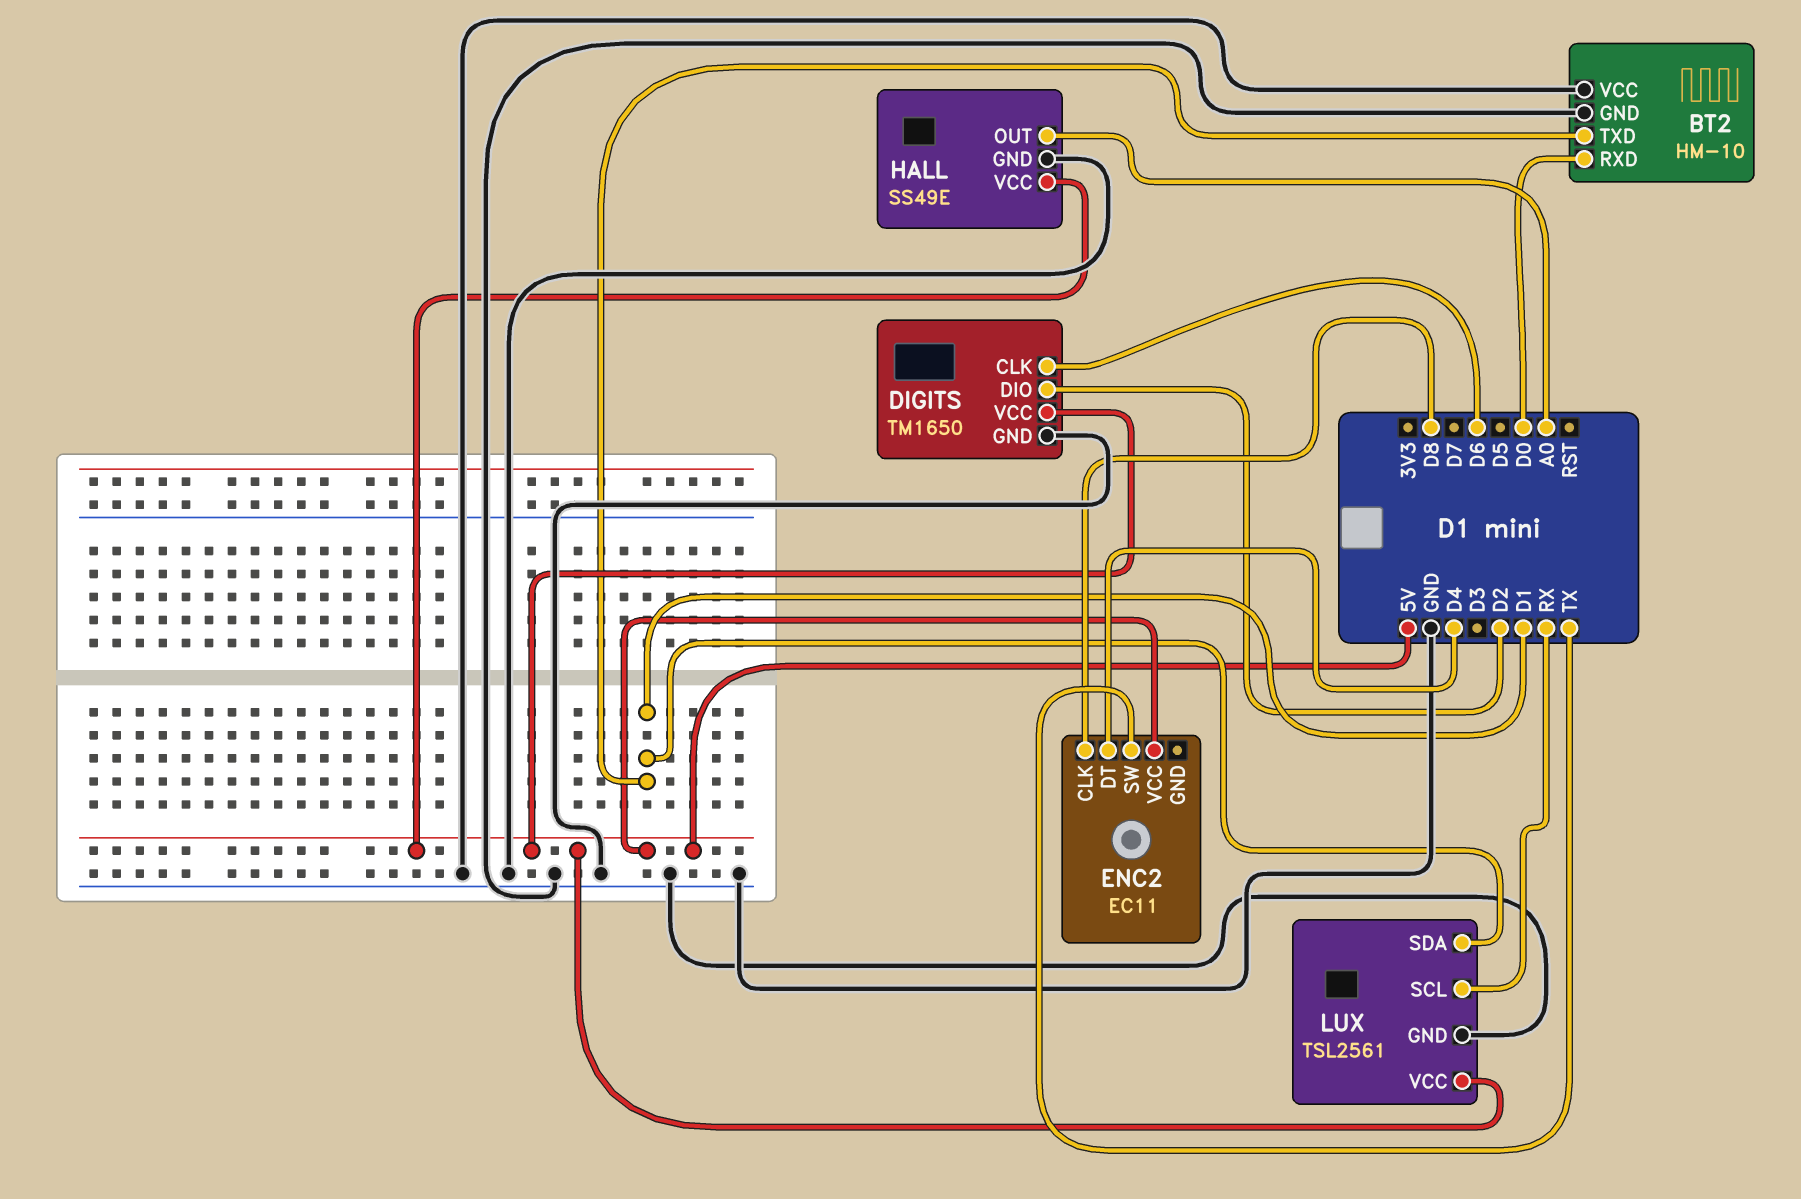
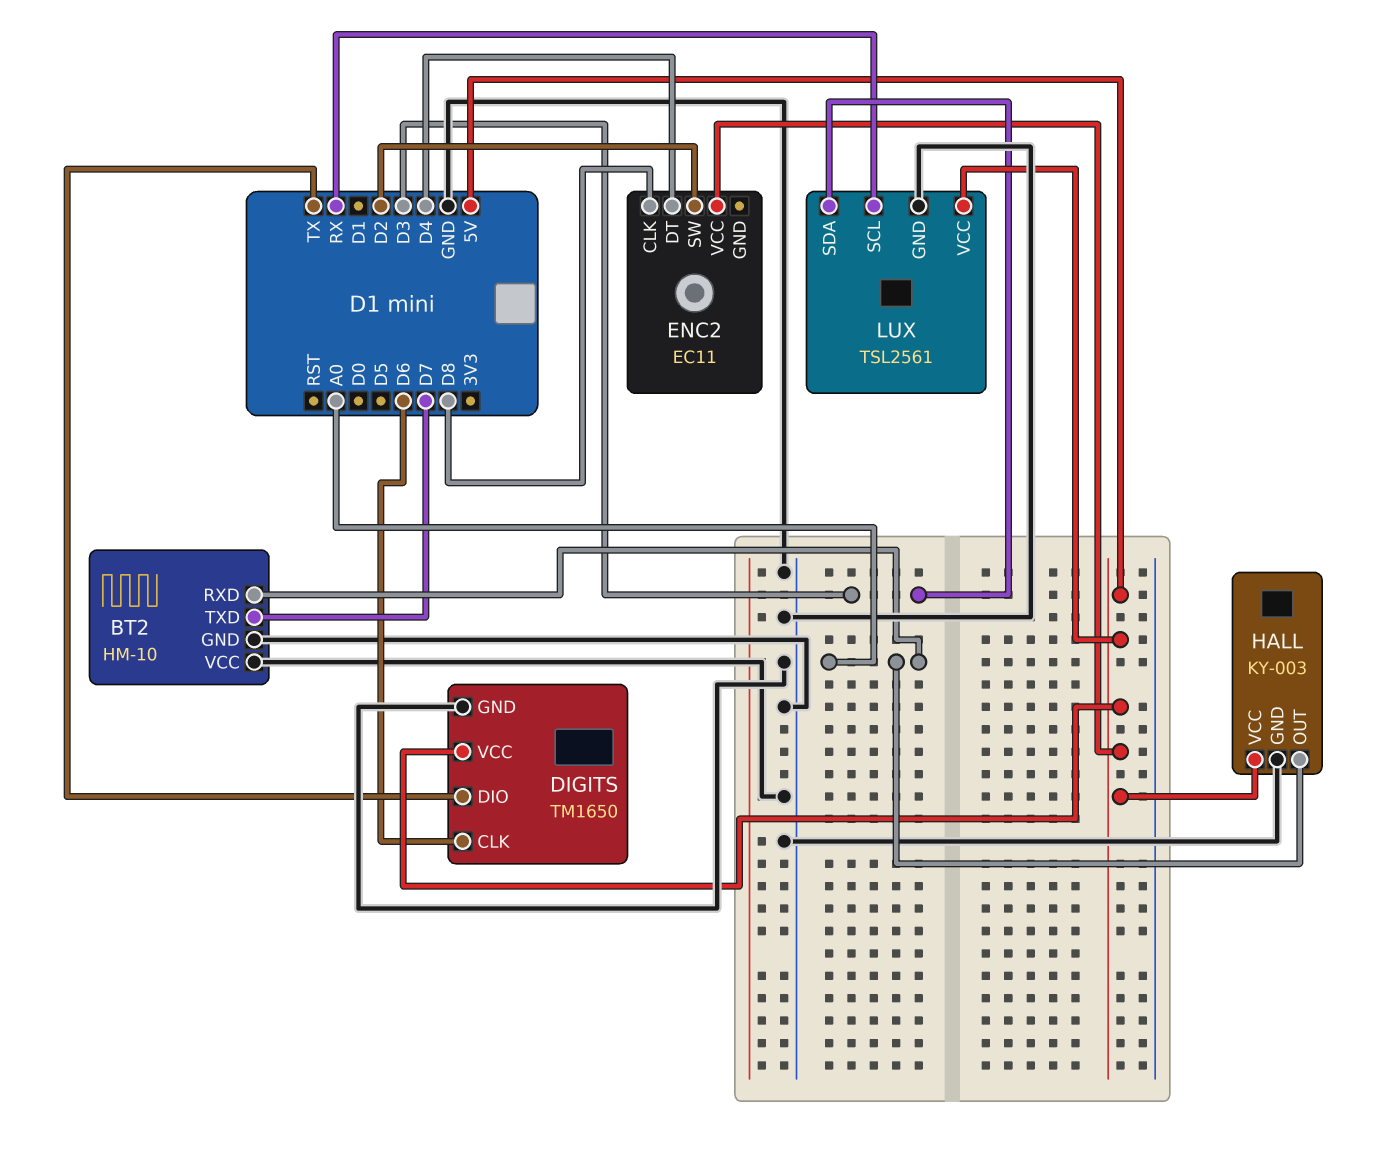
BT2 pin RXD: D0 -> A0
BT2 pin TXD: D1 -> D7
DIGITS pin DIO: D2 -> TX
ENC2 pin SW: TX -> D2
HALL: SS49E -> KY-003
LUX pin SDA: D1 -> D3

